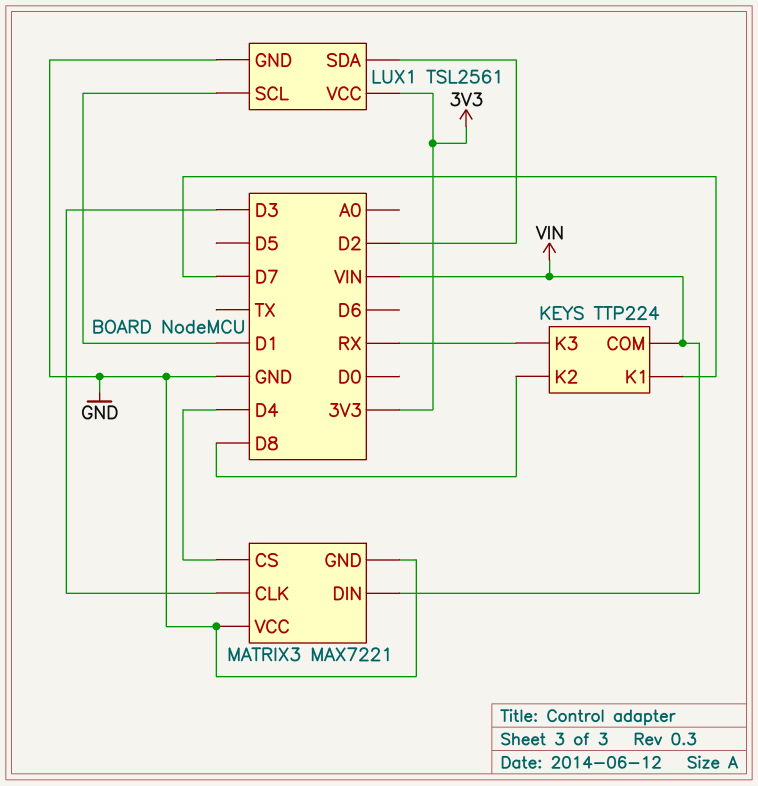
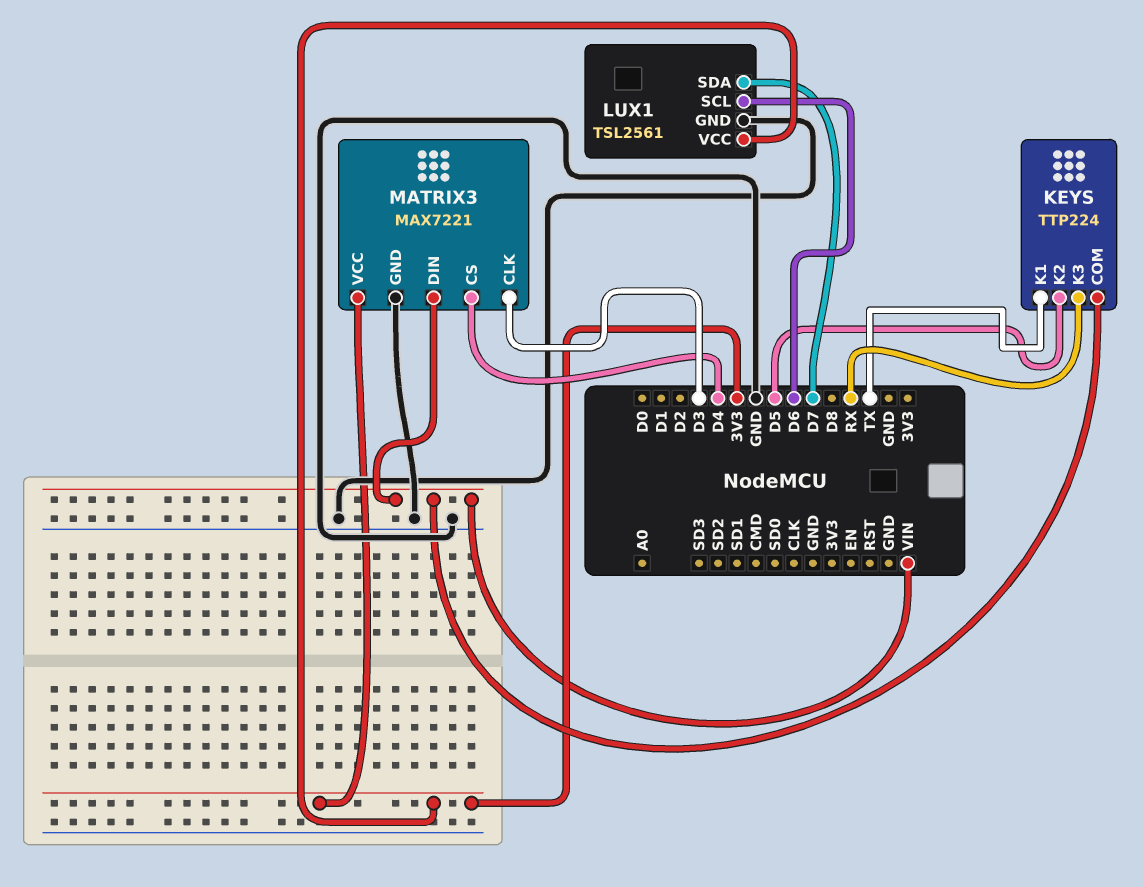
KEYS pin K1: D7 -> TX
KEYS pin K2: D8 -> D5
LUX1 pin SCL: D1 -> D6
LUX1 pin SDA: D2 -> D7
MATRIX3 pin VCC: GND -> 3V3

